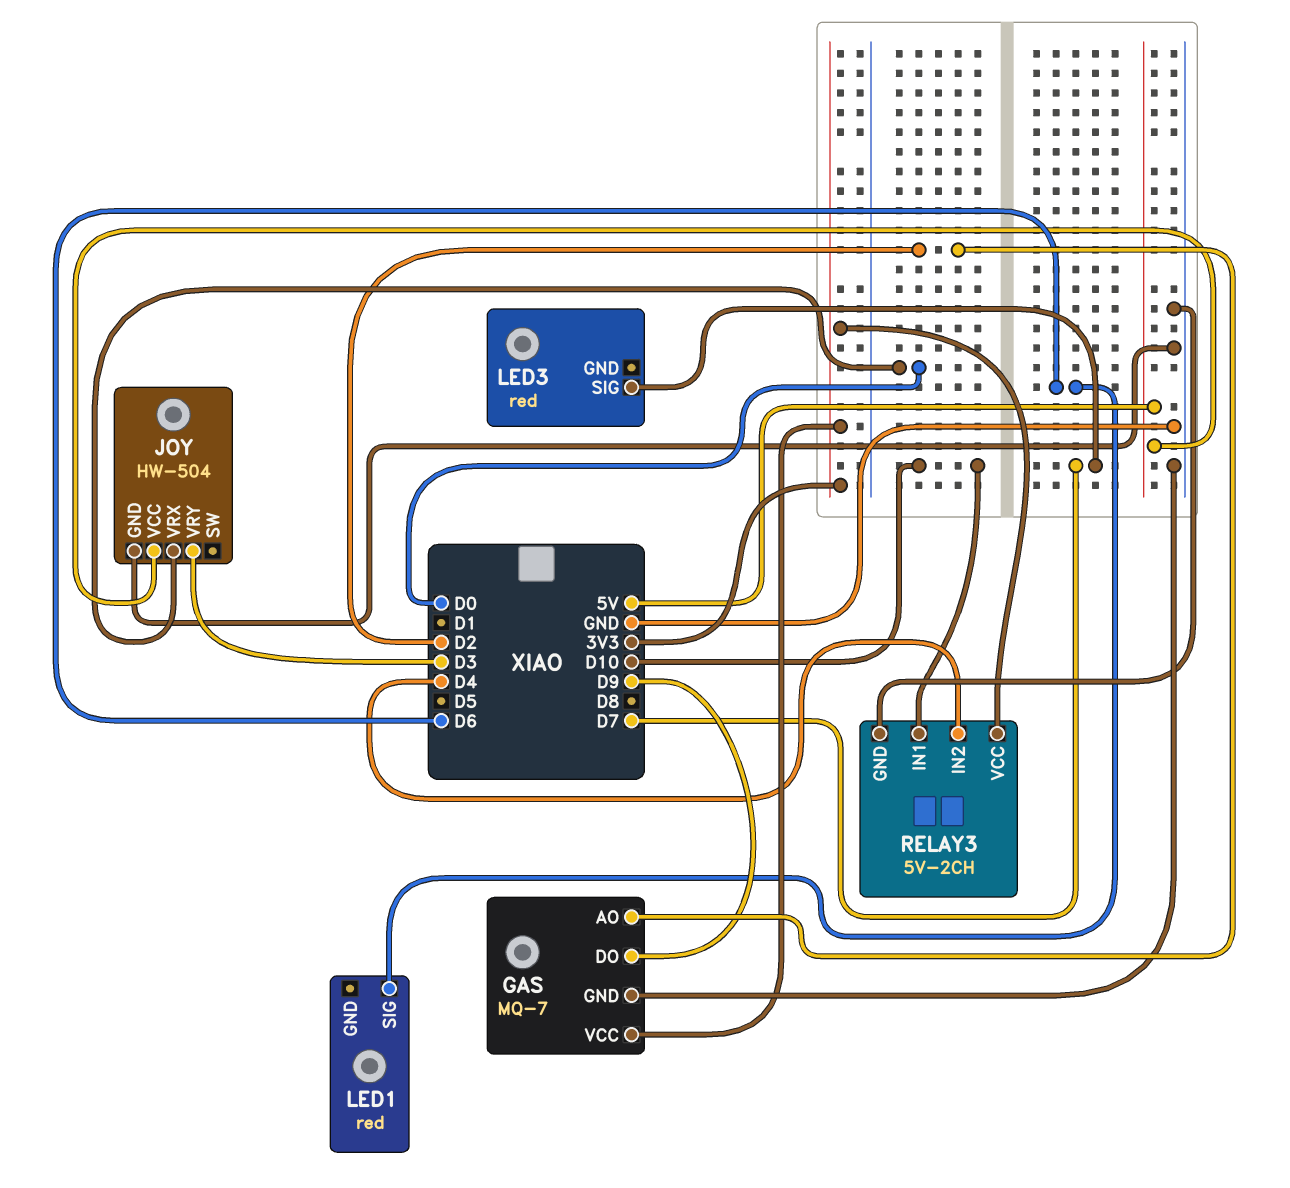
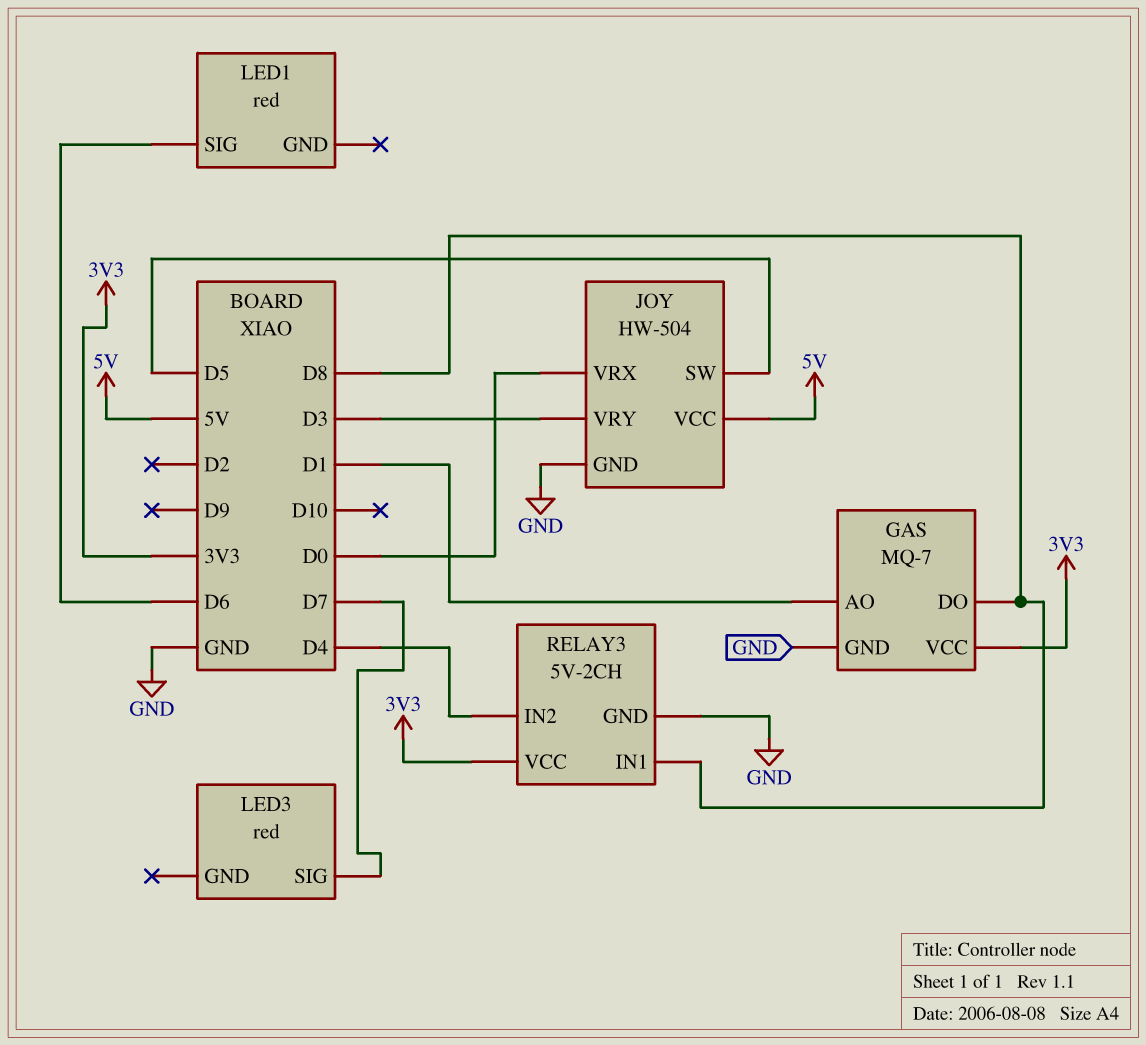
GAS pin AO: D2 -> D1
GAS pin DO: D9 -> D8
JOY pin SW: none -> D5
RELAY3 pin IN1: D10 -> D8

